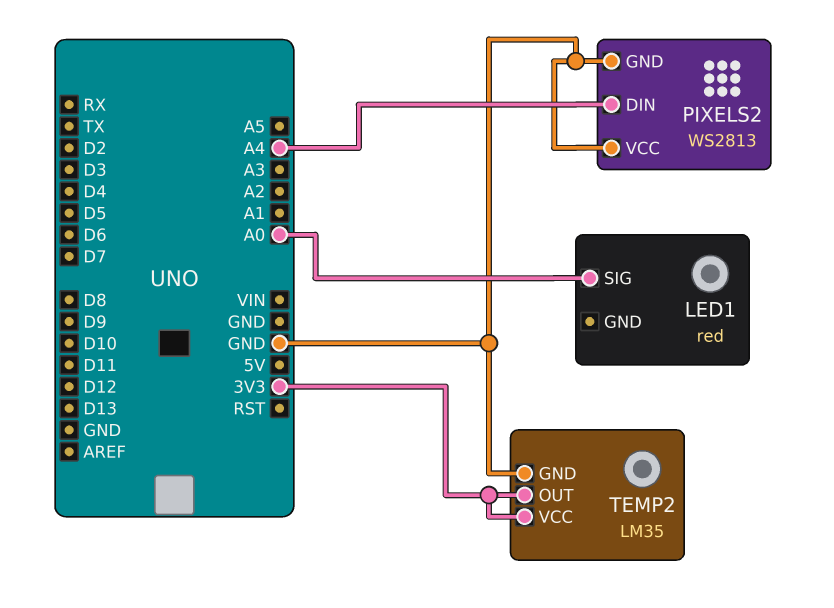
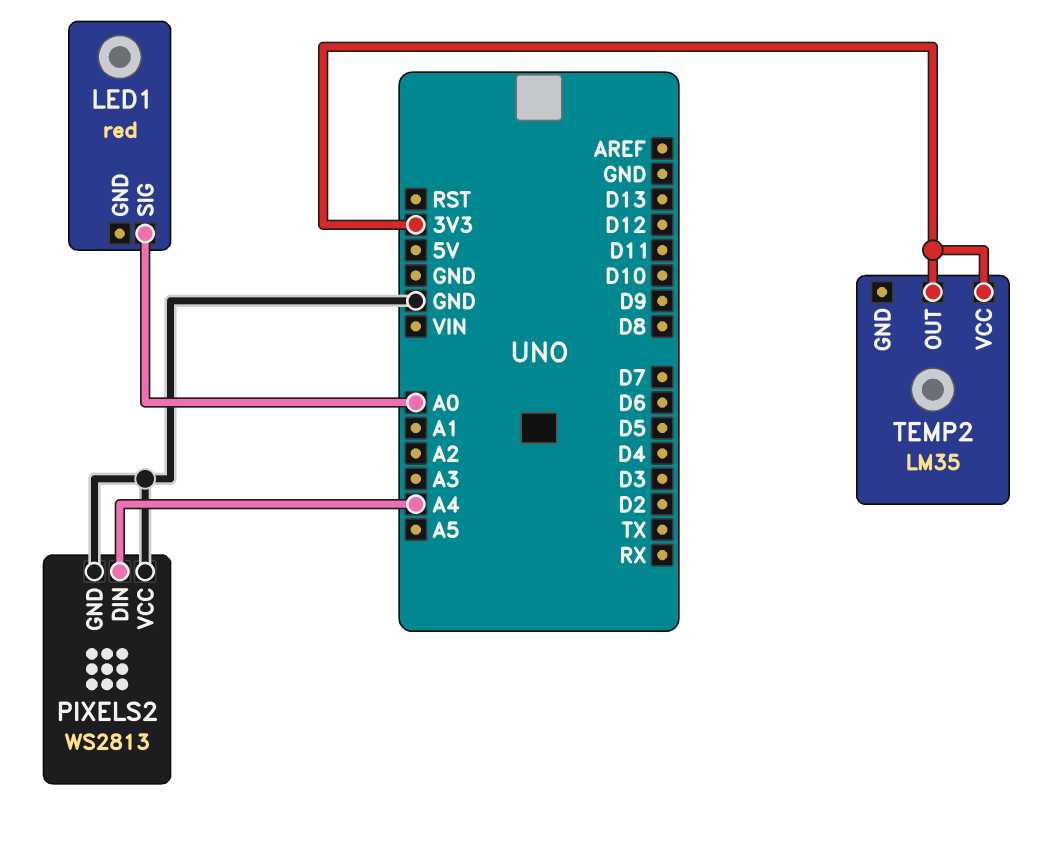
TEMP2 pin GND: GND -> none

